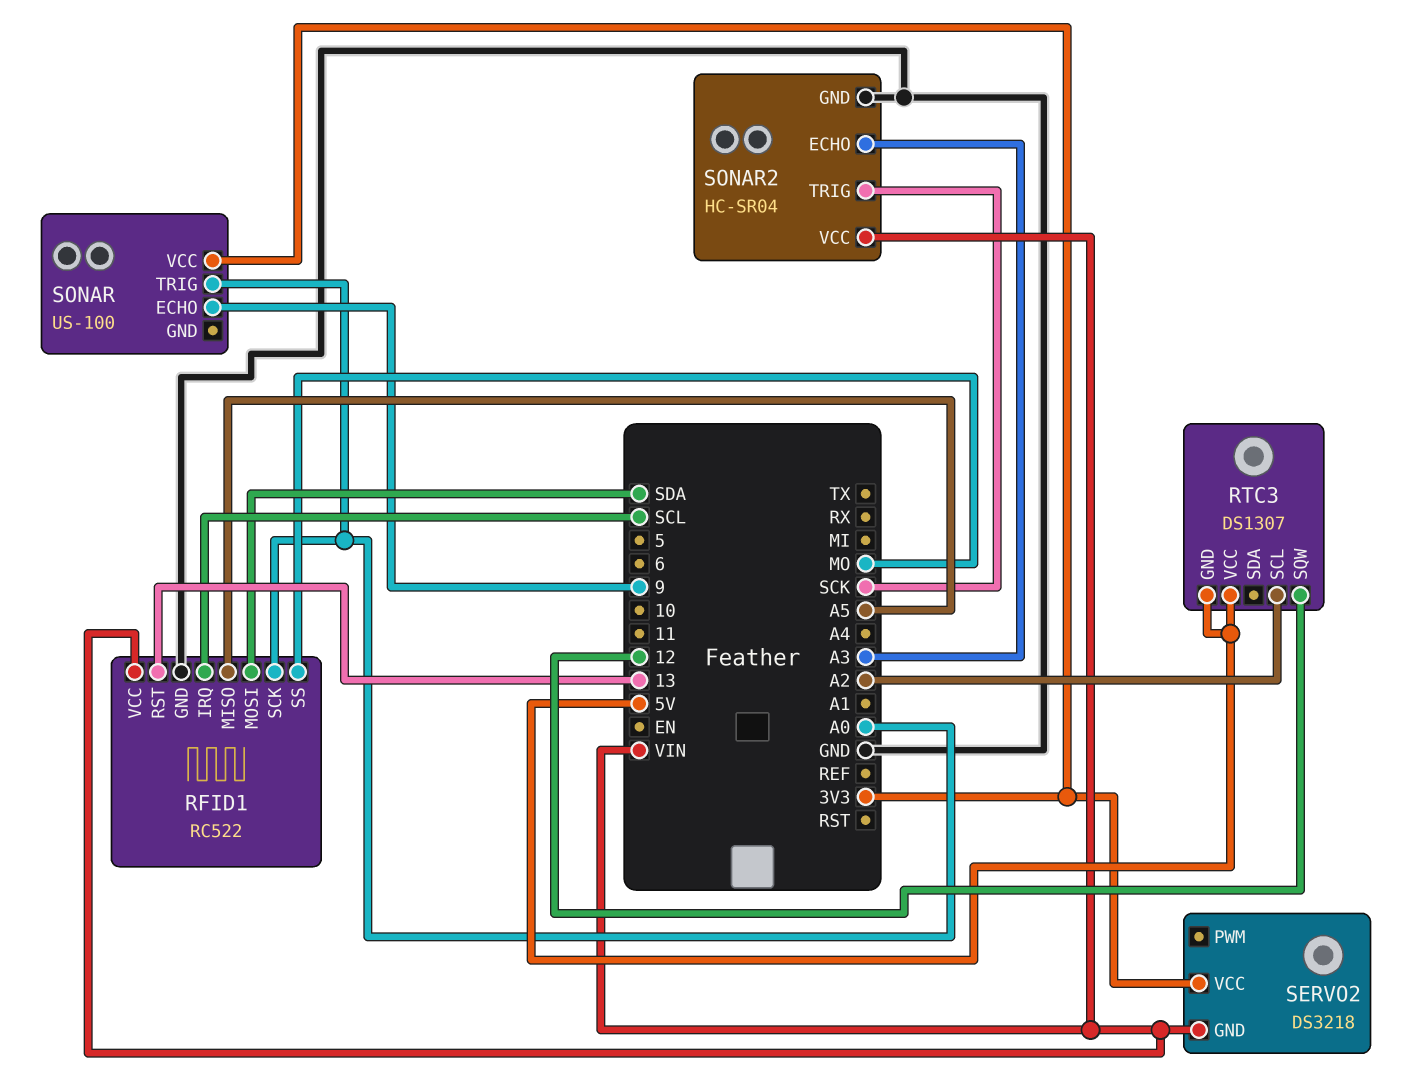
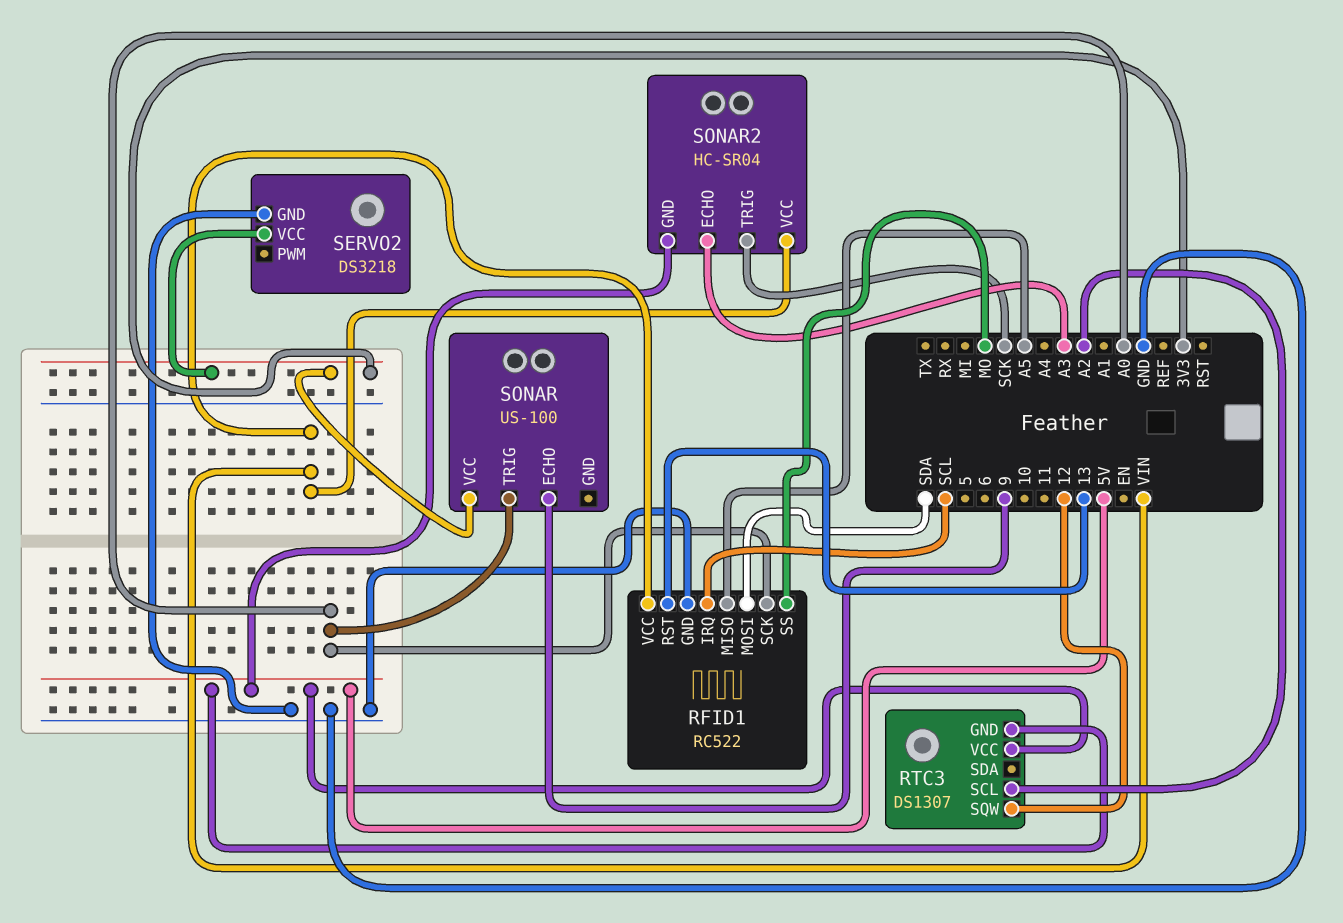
SERVO2 pin GND: VIN -> GND
SONAR2 pin GND: GND -> 5V

